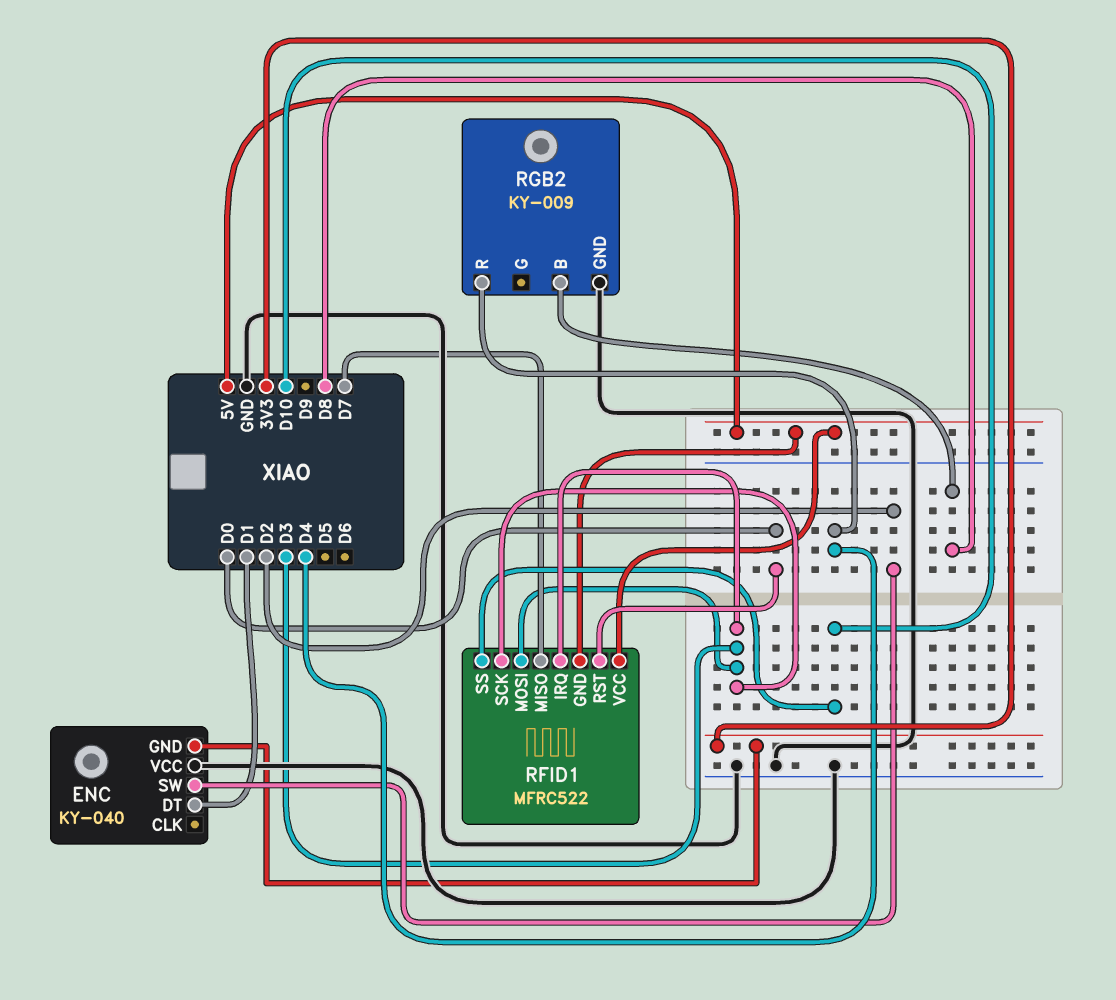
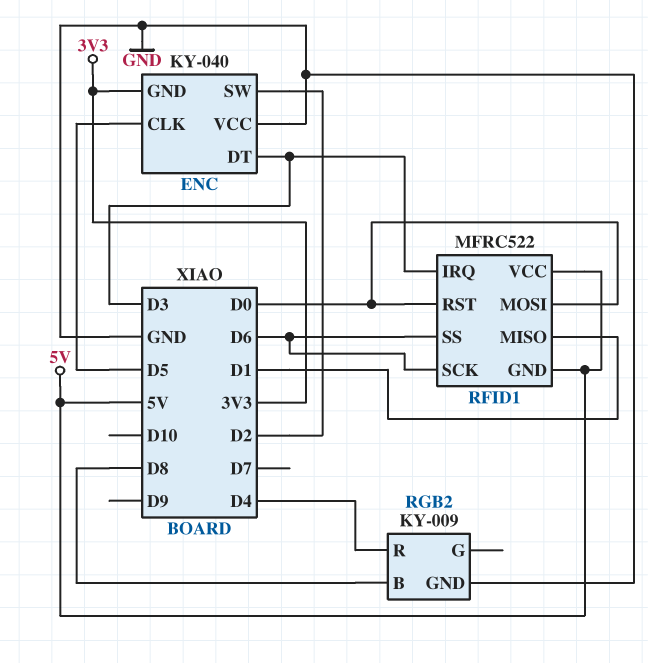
ENC pin CLK: none -> D5
ENC pin DT: D1 -> D3
RFID1 pin MISO: D7 -> D1
RFID1 pin MOSI: D3 -> D0
RFID1 pin SCK: D3 -> D6
RFID1 pin SS: D10 -> D6

